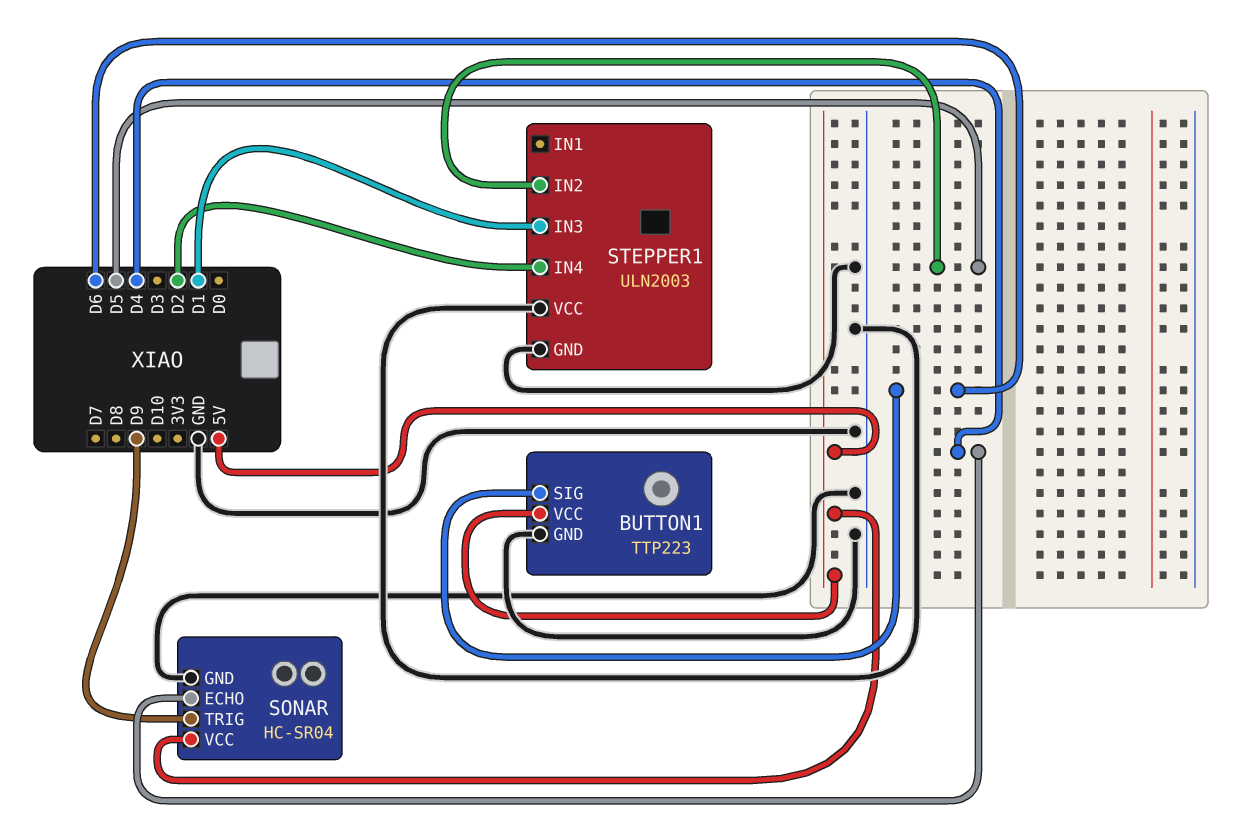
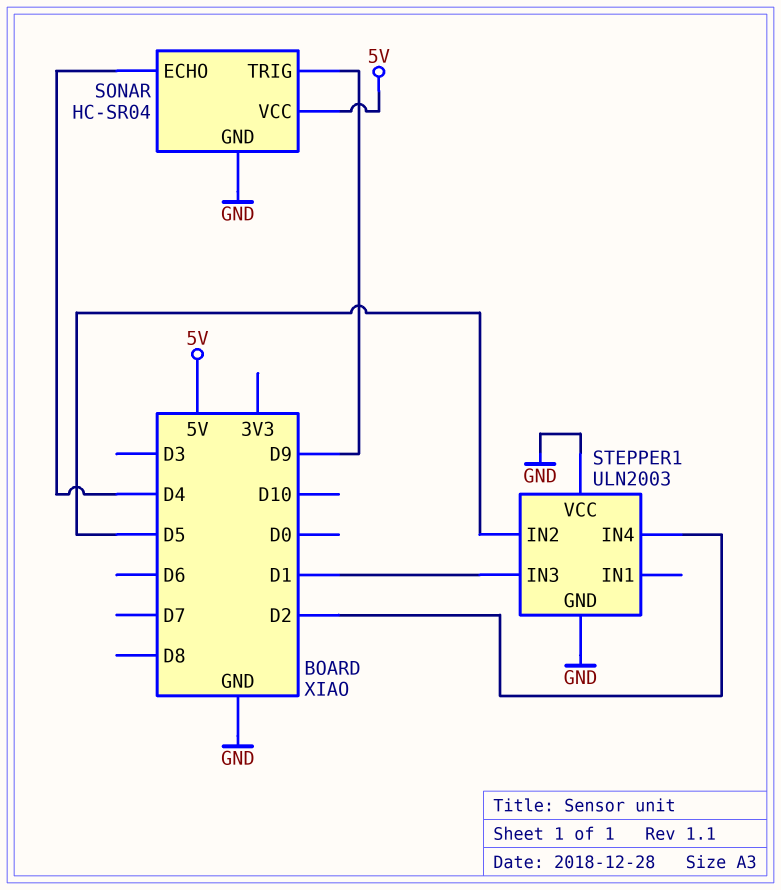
BUTTON1: TTP223 -> none
BUTTON1 pin GND: GND -> none
BUTTON1 pin SIG: D6 -> none
BUTTON1 pin VCC: 5V -> none

